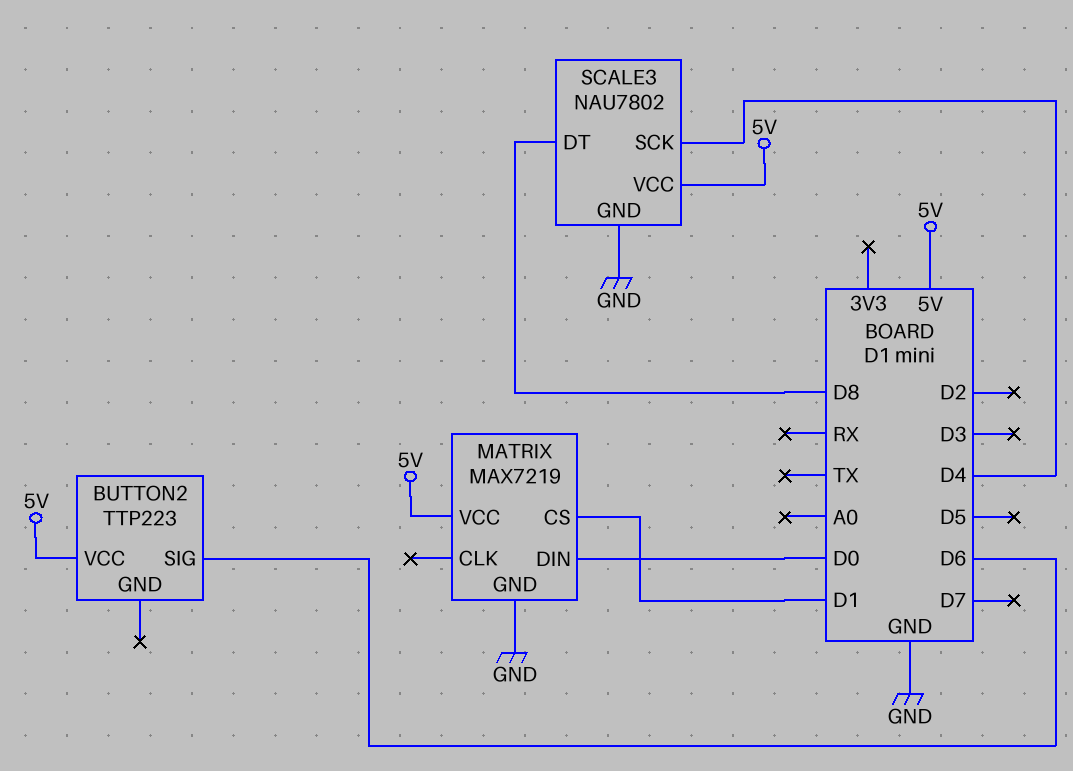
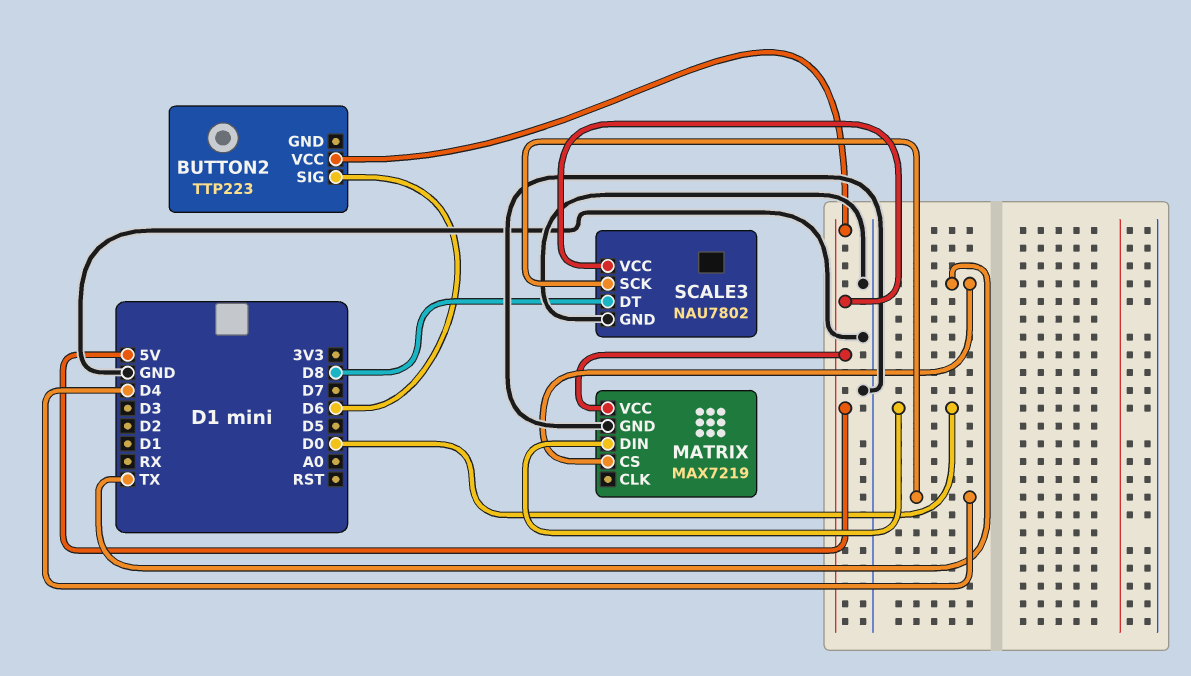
MATRIX pin CS: D1 -> TX

